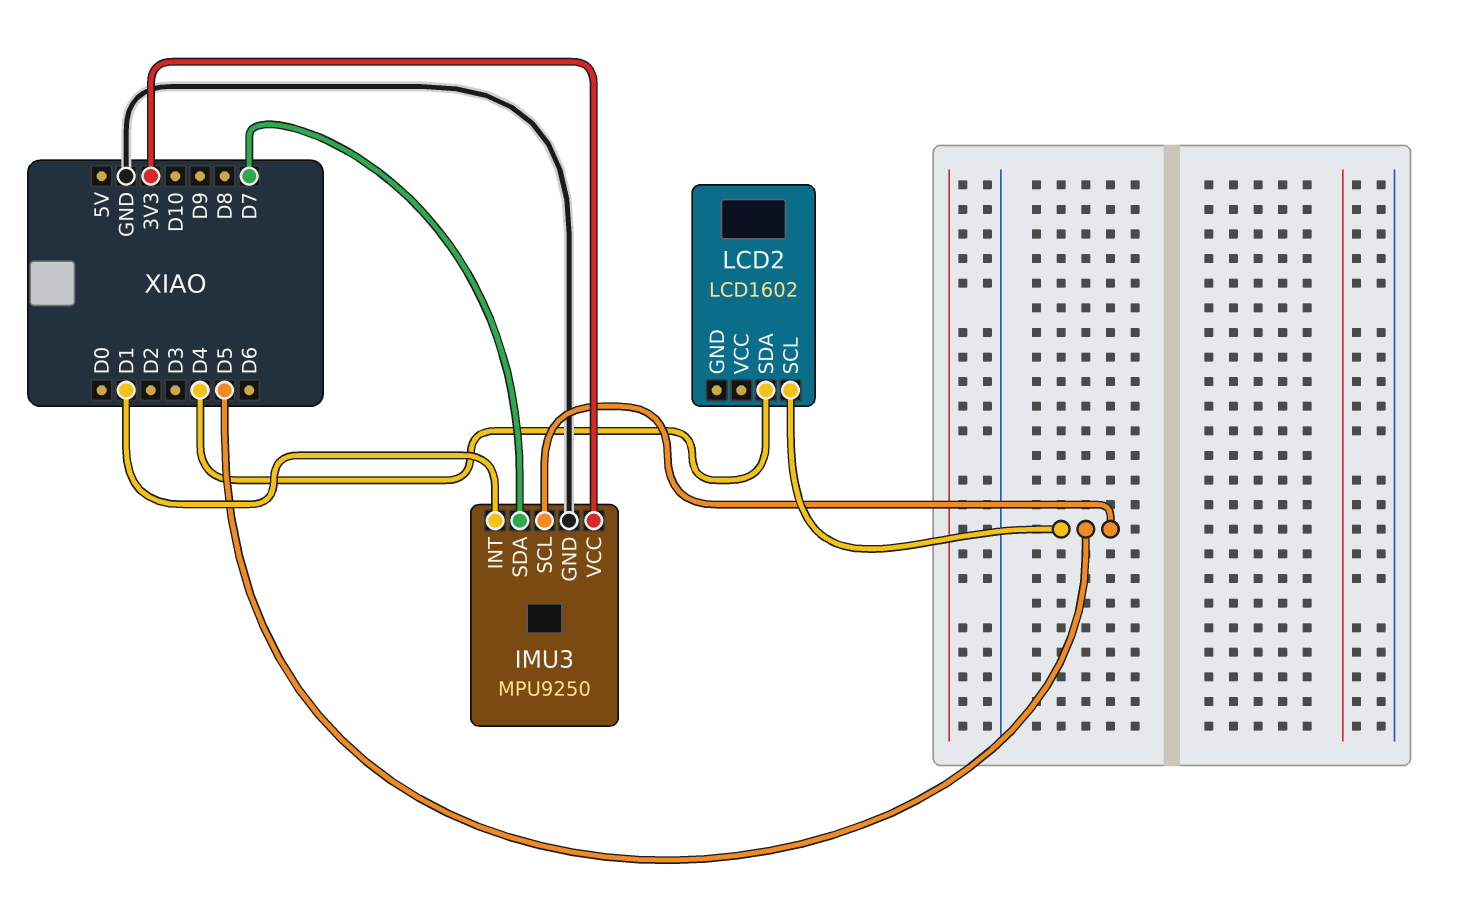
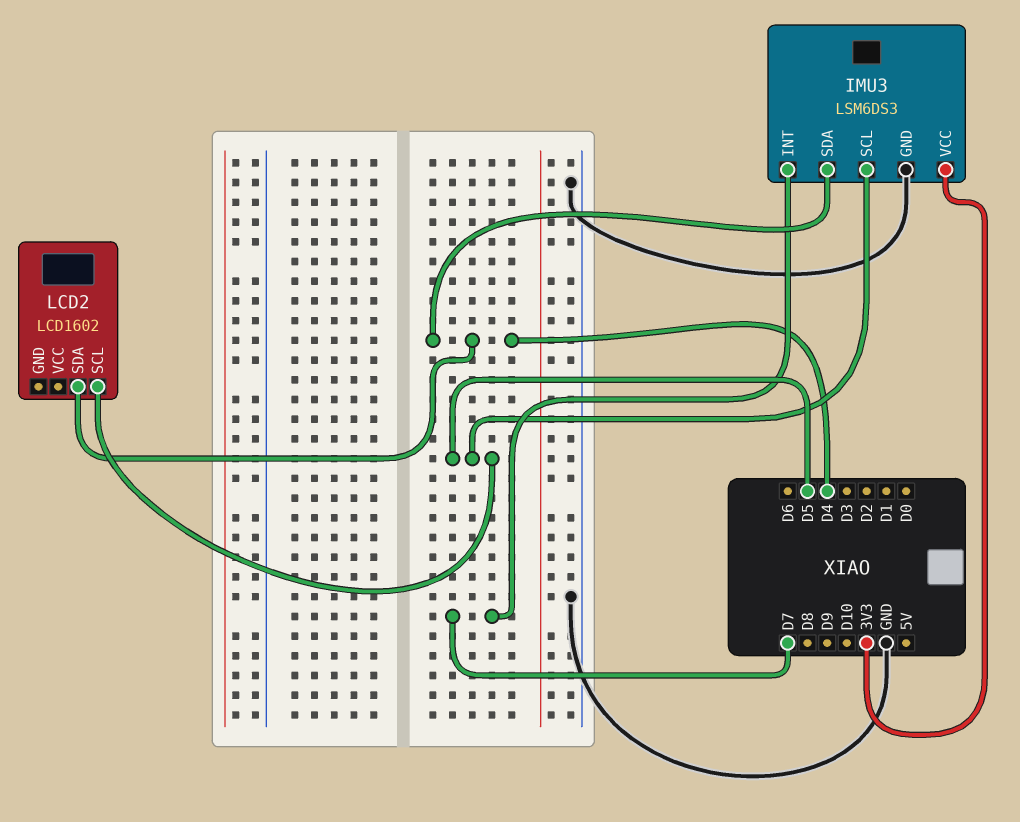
IMU3: MPU9250 -> LSM6DS3
IMU3 pin INT: D1 -> D7
IMU3 pin SDA: D7 -> D4

